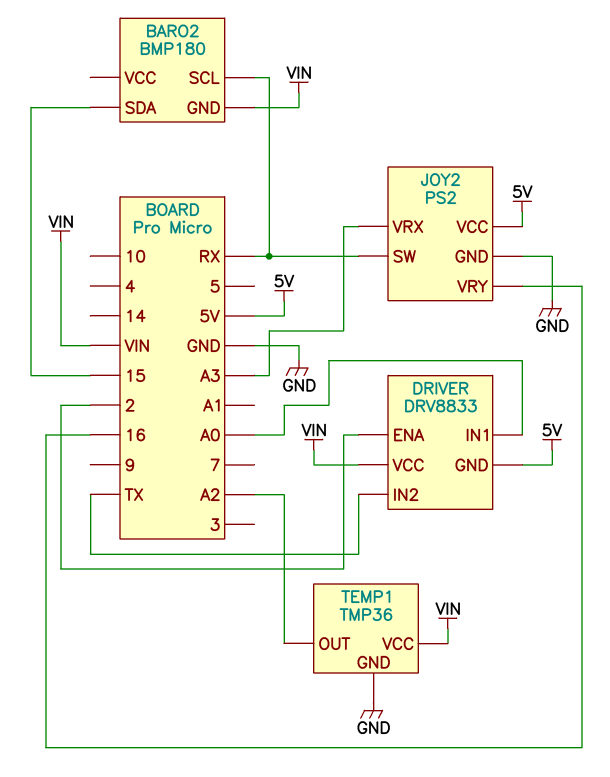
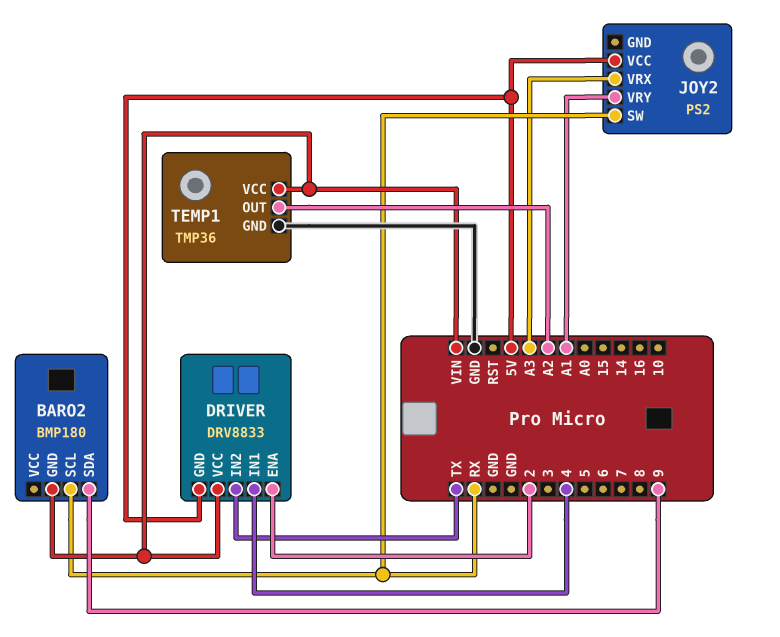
BARO2 pin SDA: 15 -> 9
DRIVER pin IN1: A0 -> 4
JOY2 pin GND: GND -> none
JOY2 pin VRY: 16 -> A1

